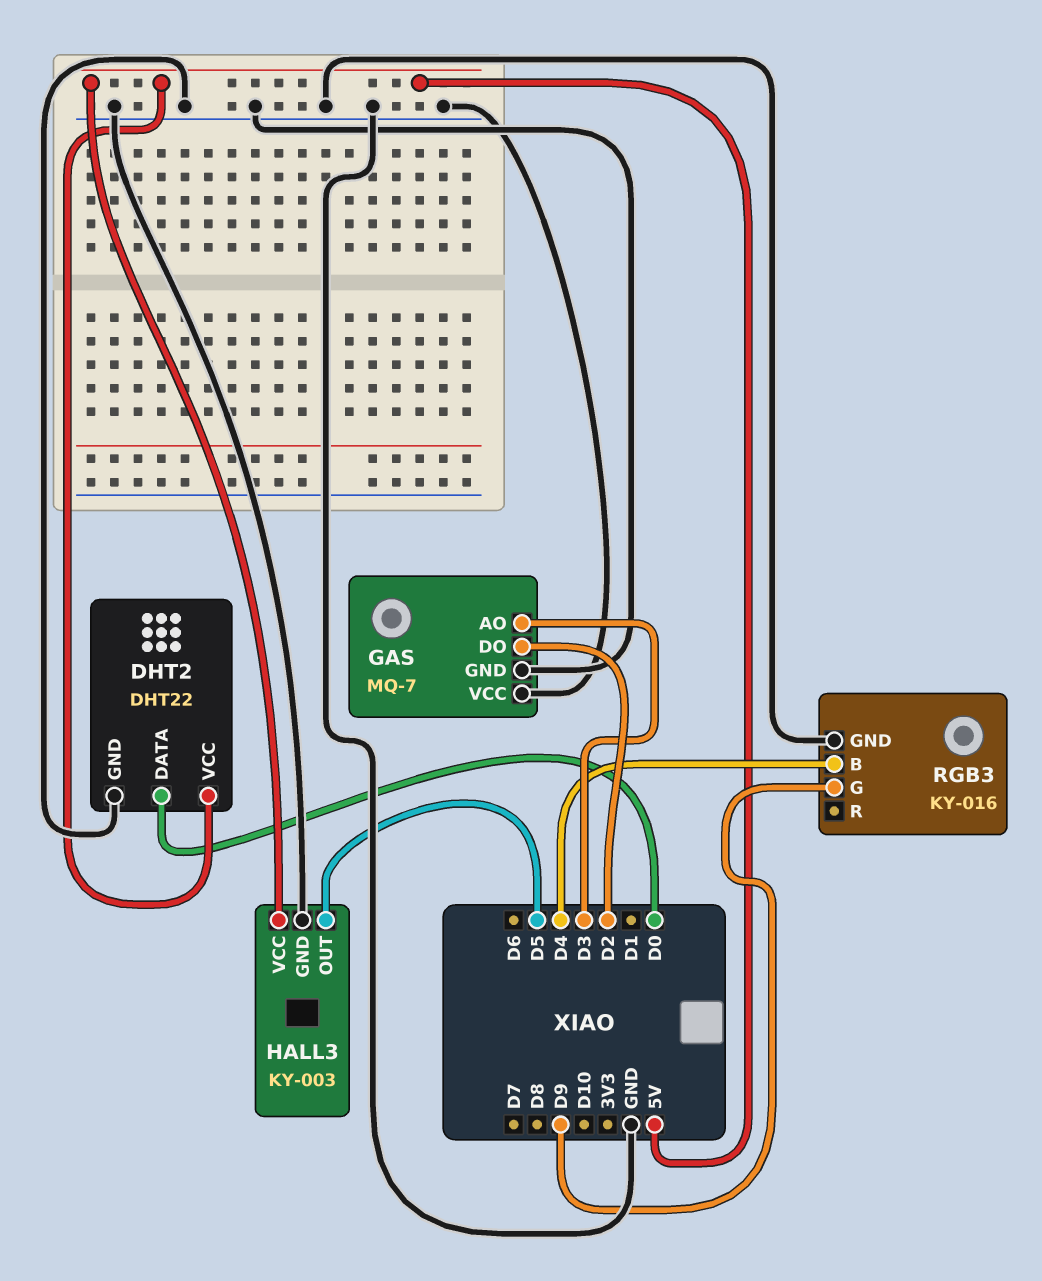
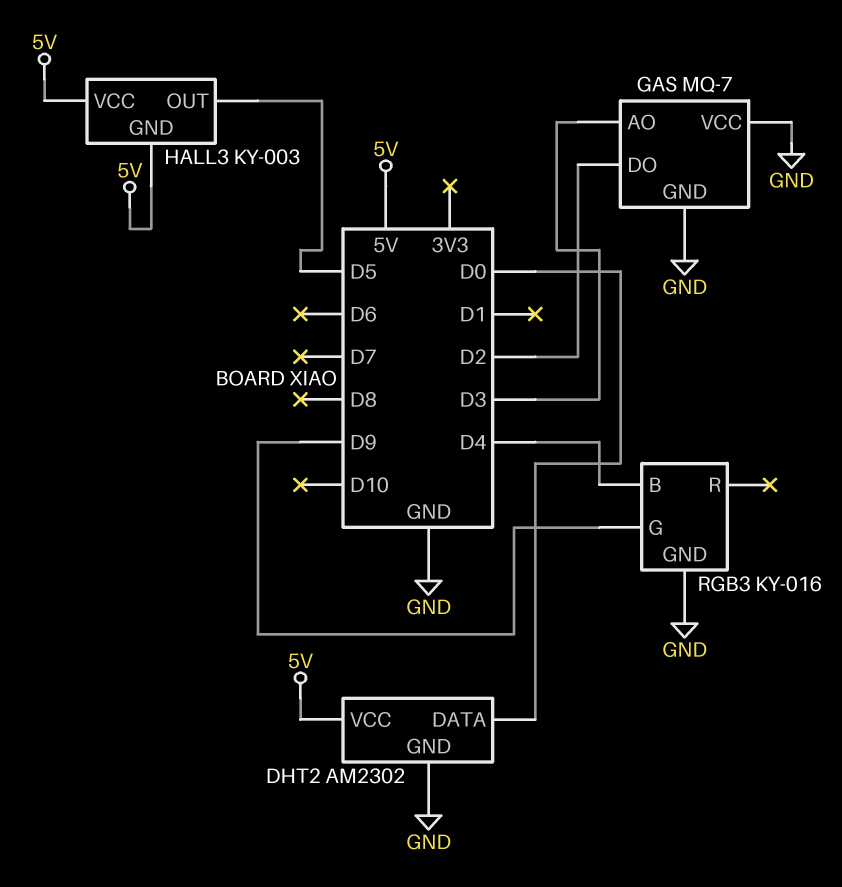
DHT2: DHT22 -> AM2302
HALL3 pin GND: GND -> 5V

